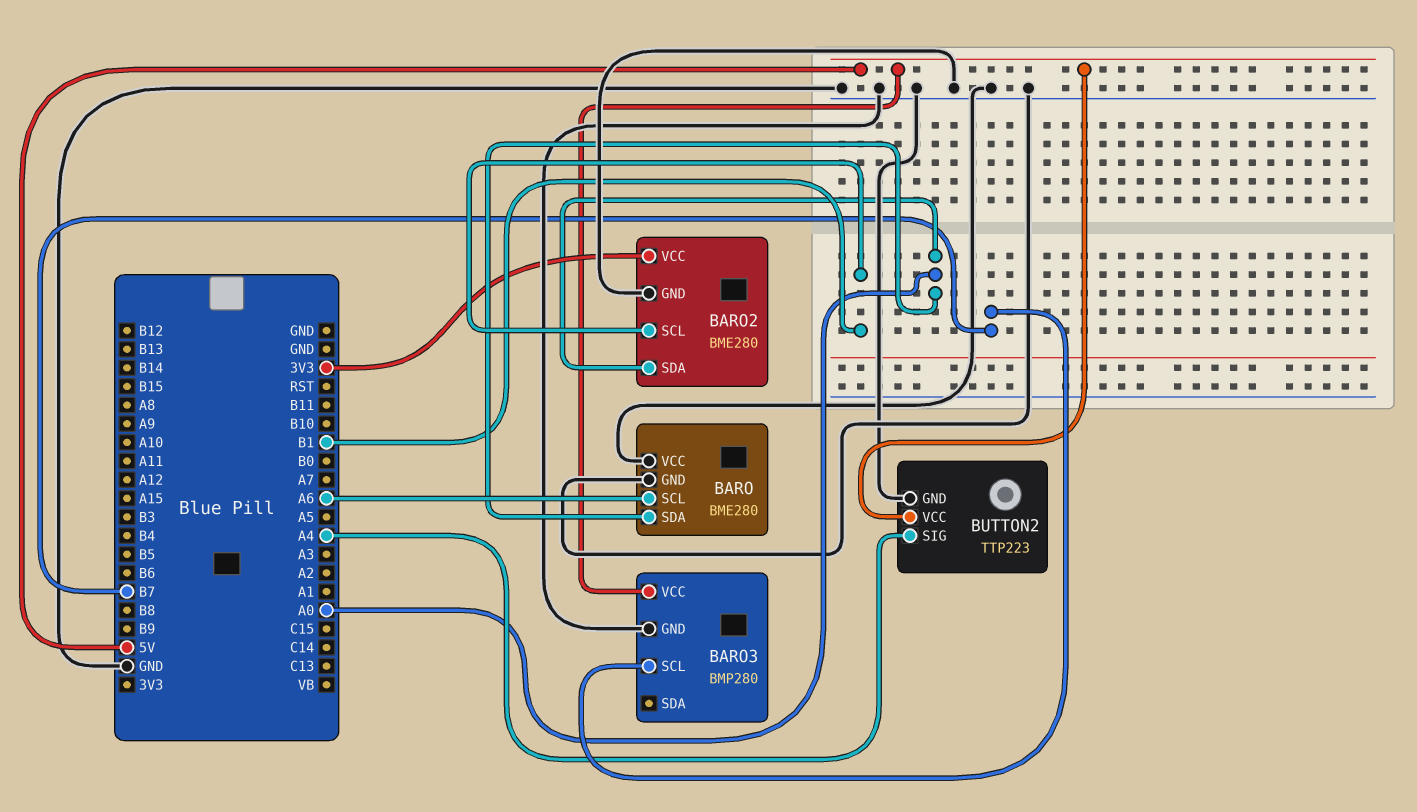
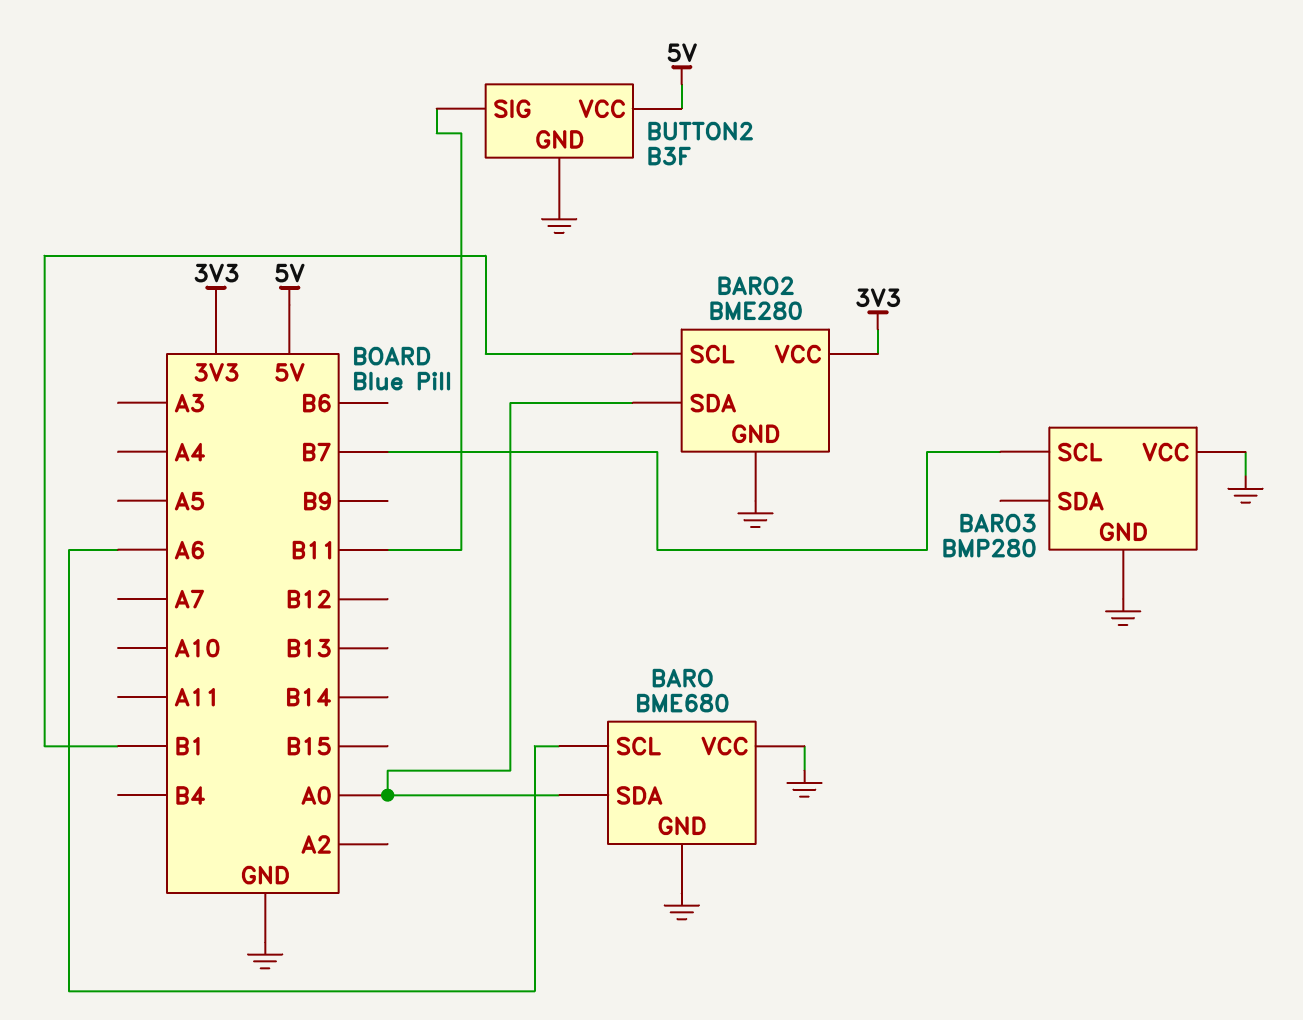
BARO: BME280 -> BME680
BARO3 pin VCC: 5V -> GND
BUTTON2: TTP223 -> B3F
BUTTON2 pin SIG: A4 -> B11

